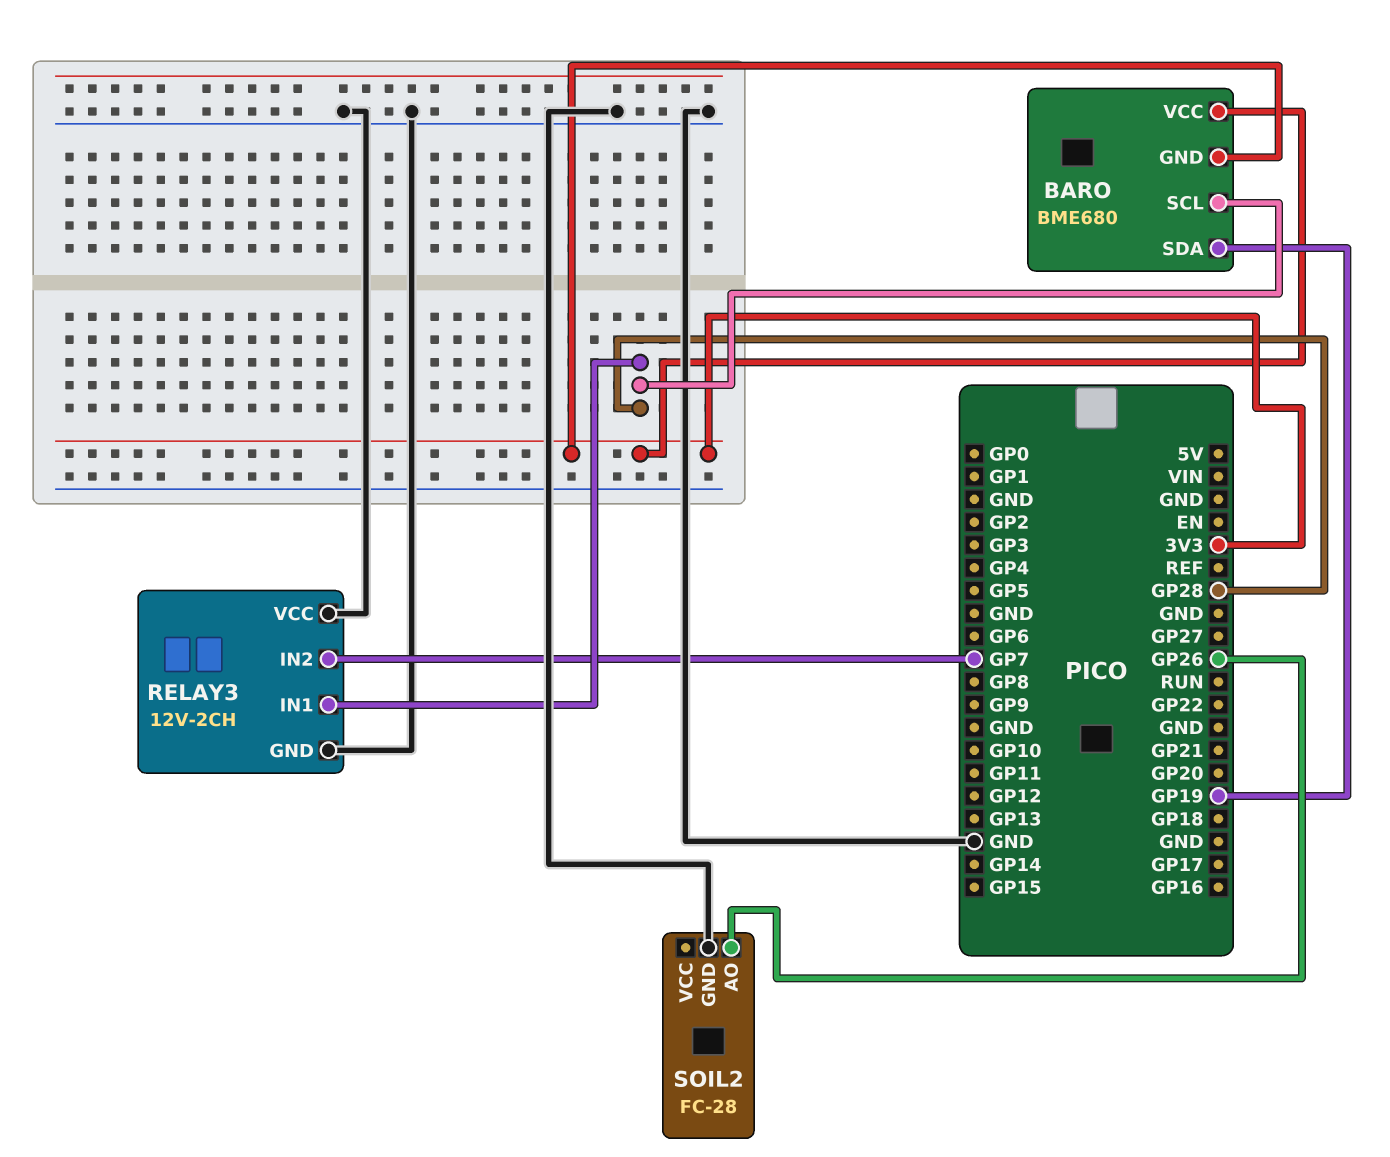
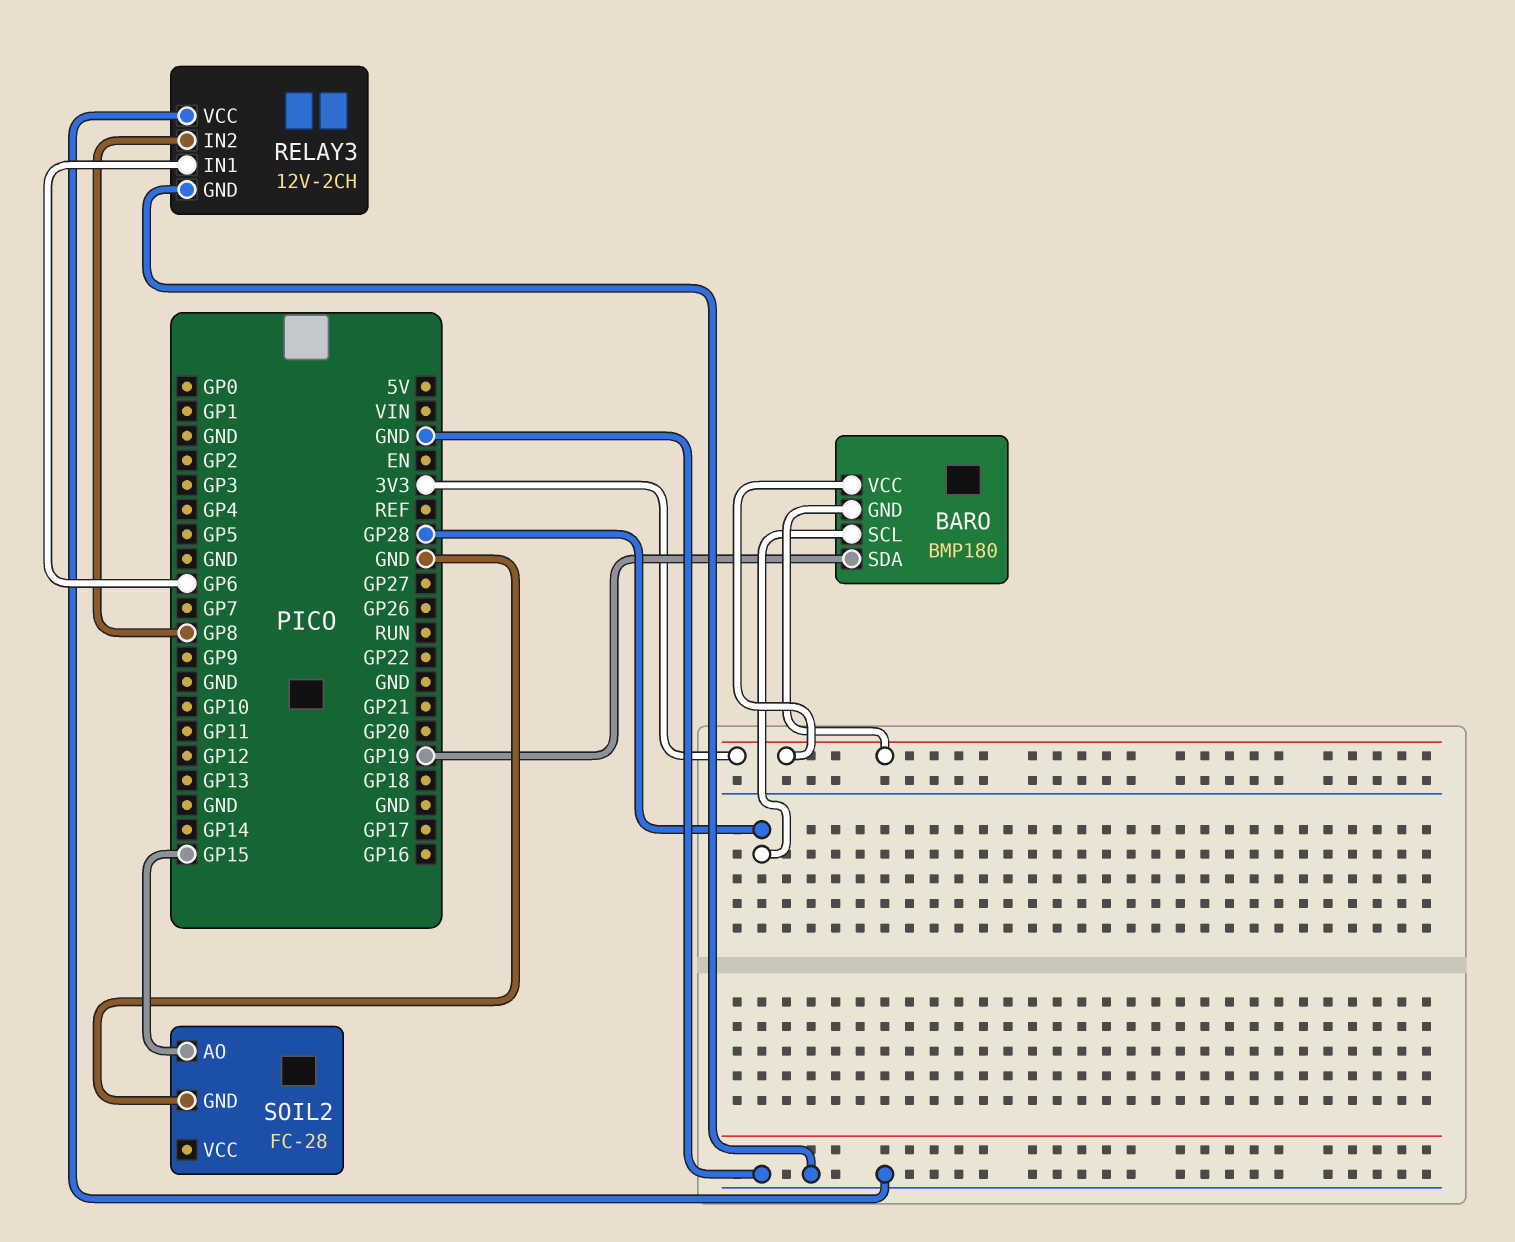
BARO: BME680 -> BMP180
RELAY3 pin IN1: GP28 -> GP6
RELAY3 pin IN2: GP7 -> GP8
SOIL2 pin AO: GP26 -> GP15

